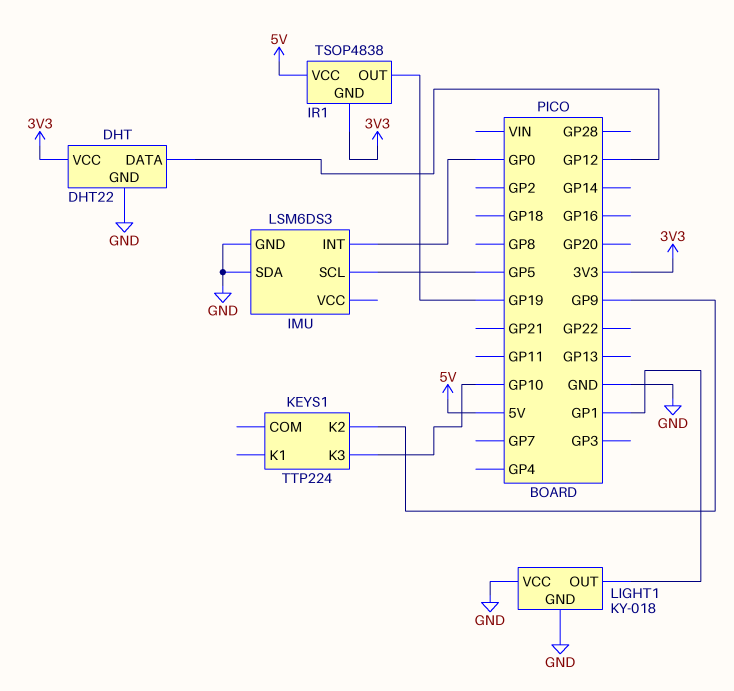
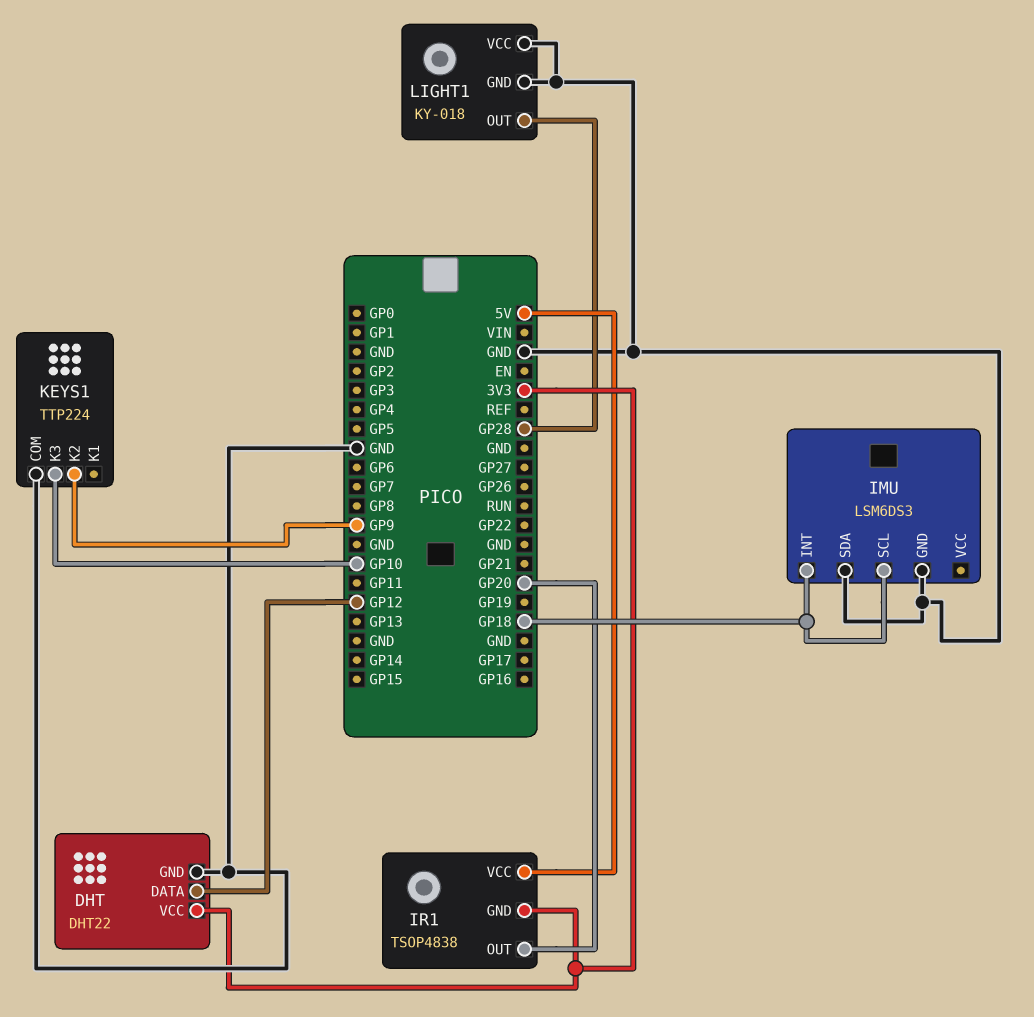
IMU pin INT: GP0 -> GP18
IMU pin SCL: GP5 -> GP18
IR1 pin OUT: GP19 -> GP20
KEYS1 pin COM: none -> GND
LIGHT1 pin OUT: GP1 -> GP28

